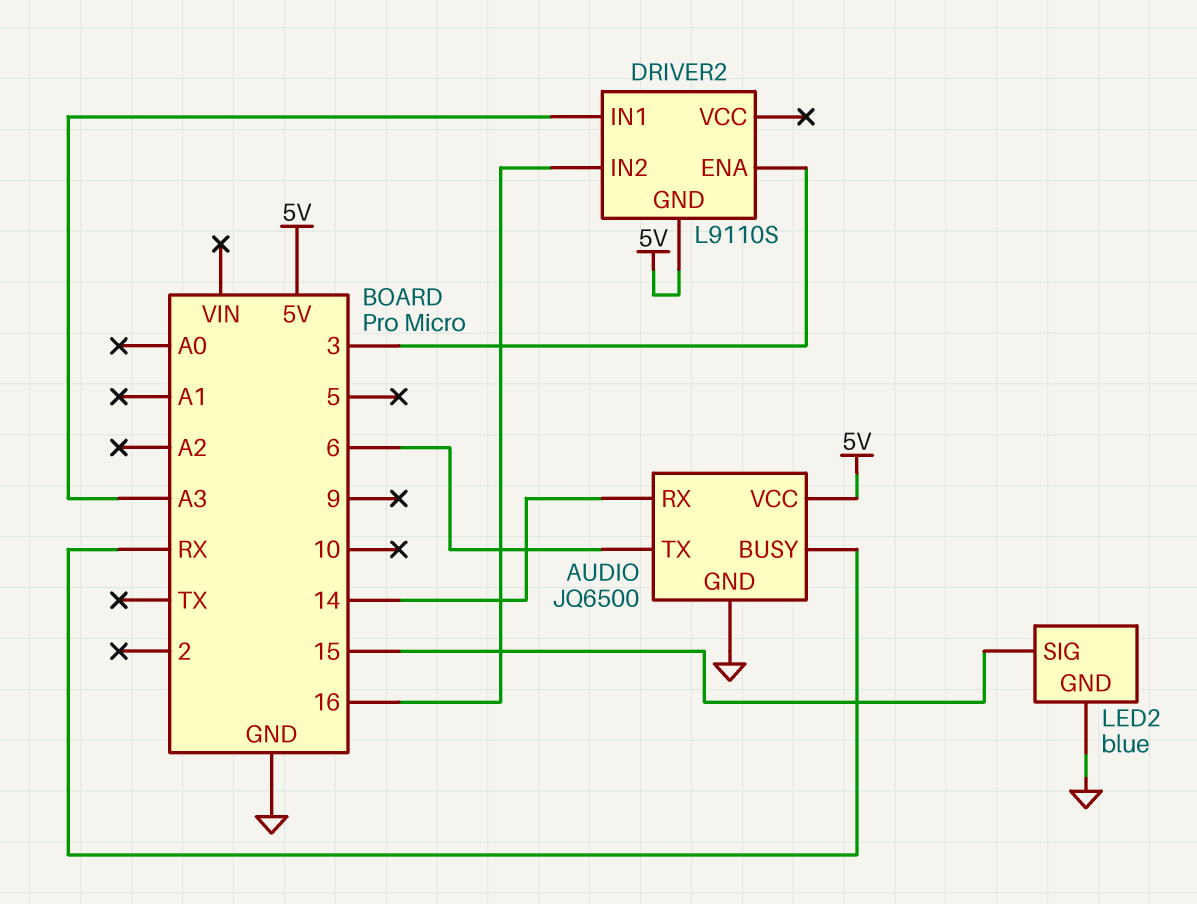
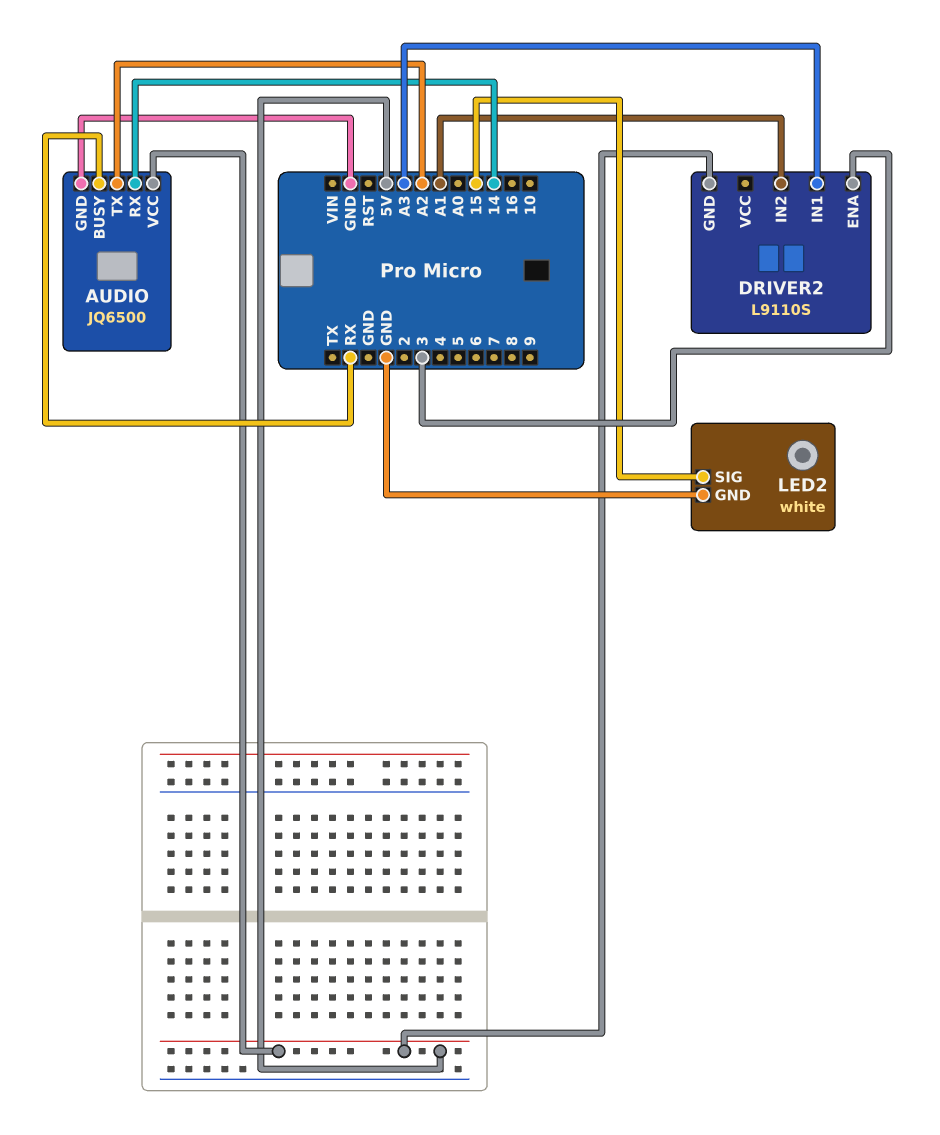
AUDIO pin TX: 6 -> A2
DRIVER2 pin IN2: 16 -> A1
LED2: blue -> white

